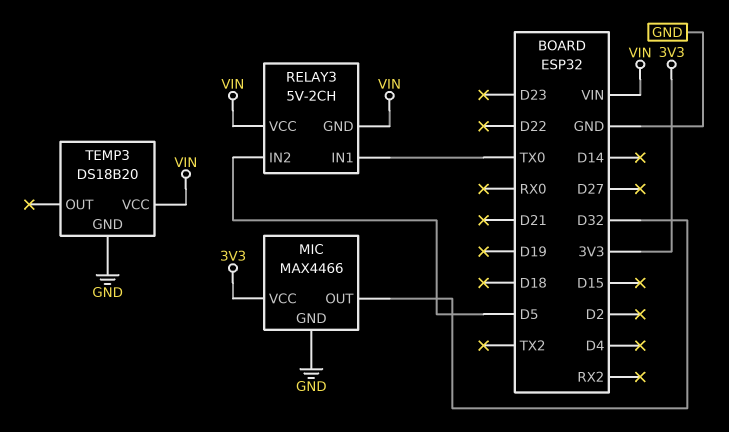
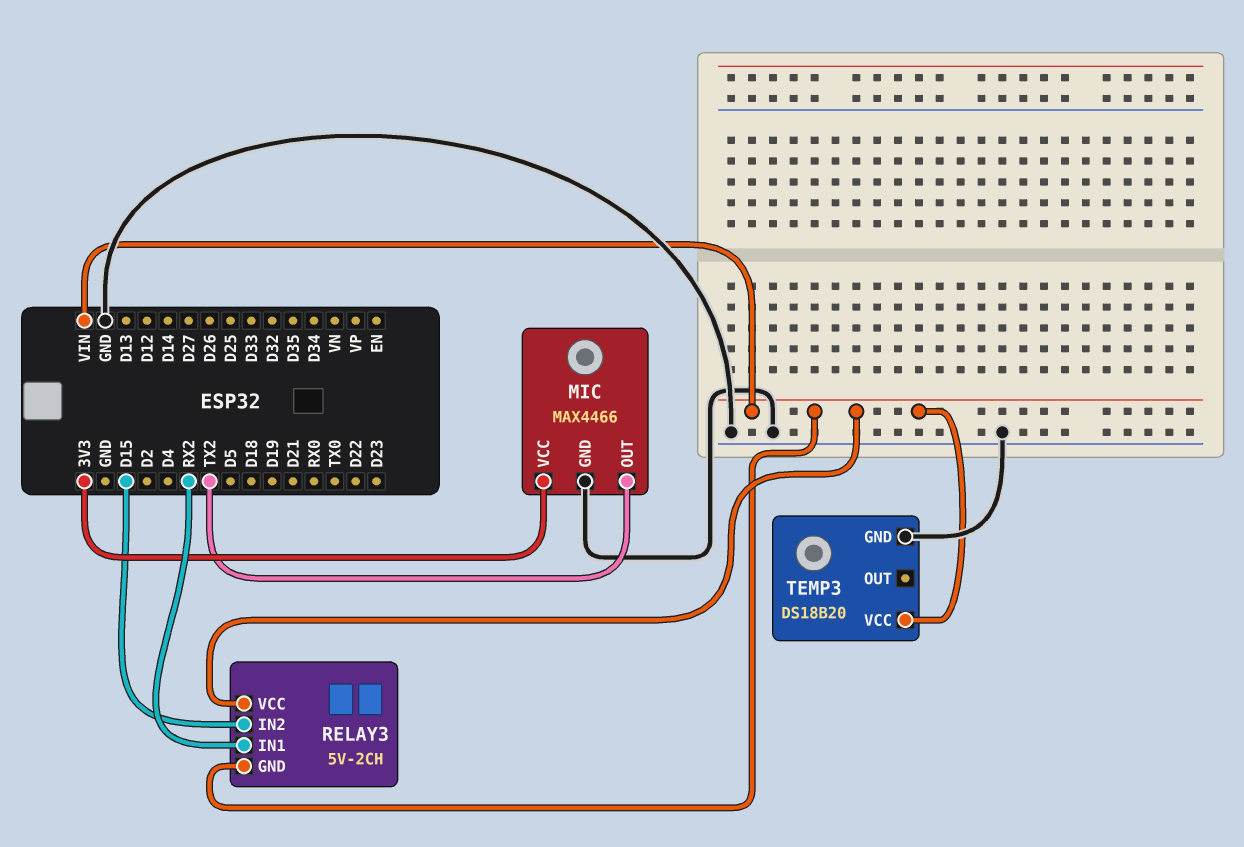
MIC pin OUT: D32 -> TX2
RELAY3 pin IN1: TX0 -> RX2
RELAY3 pin IN2: D5 -> D15

